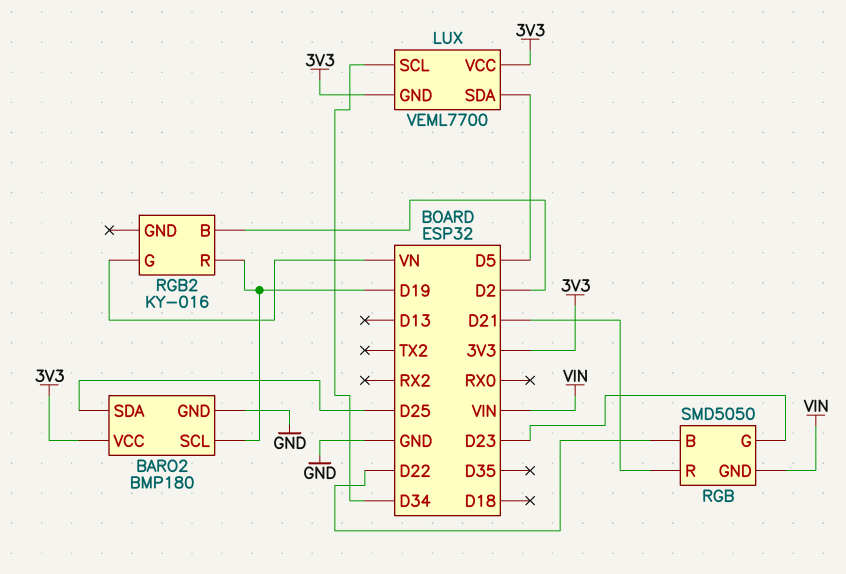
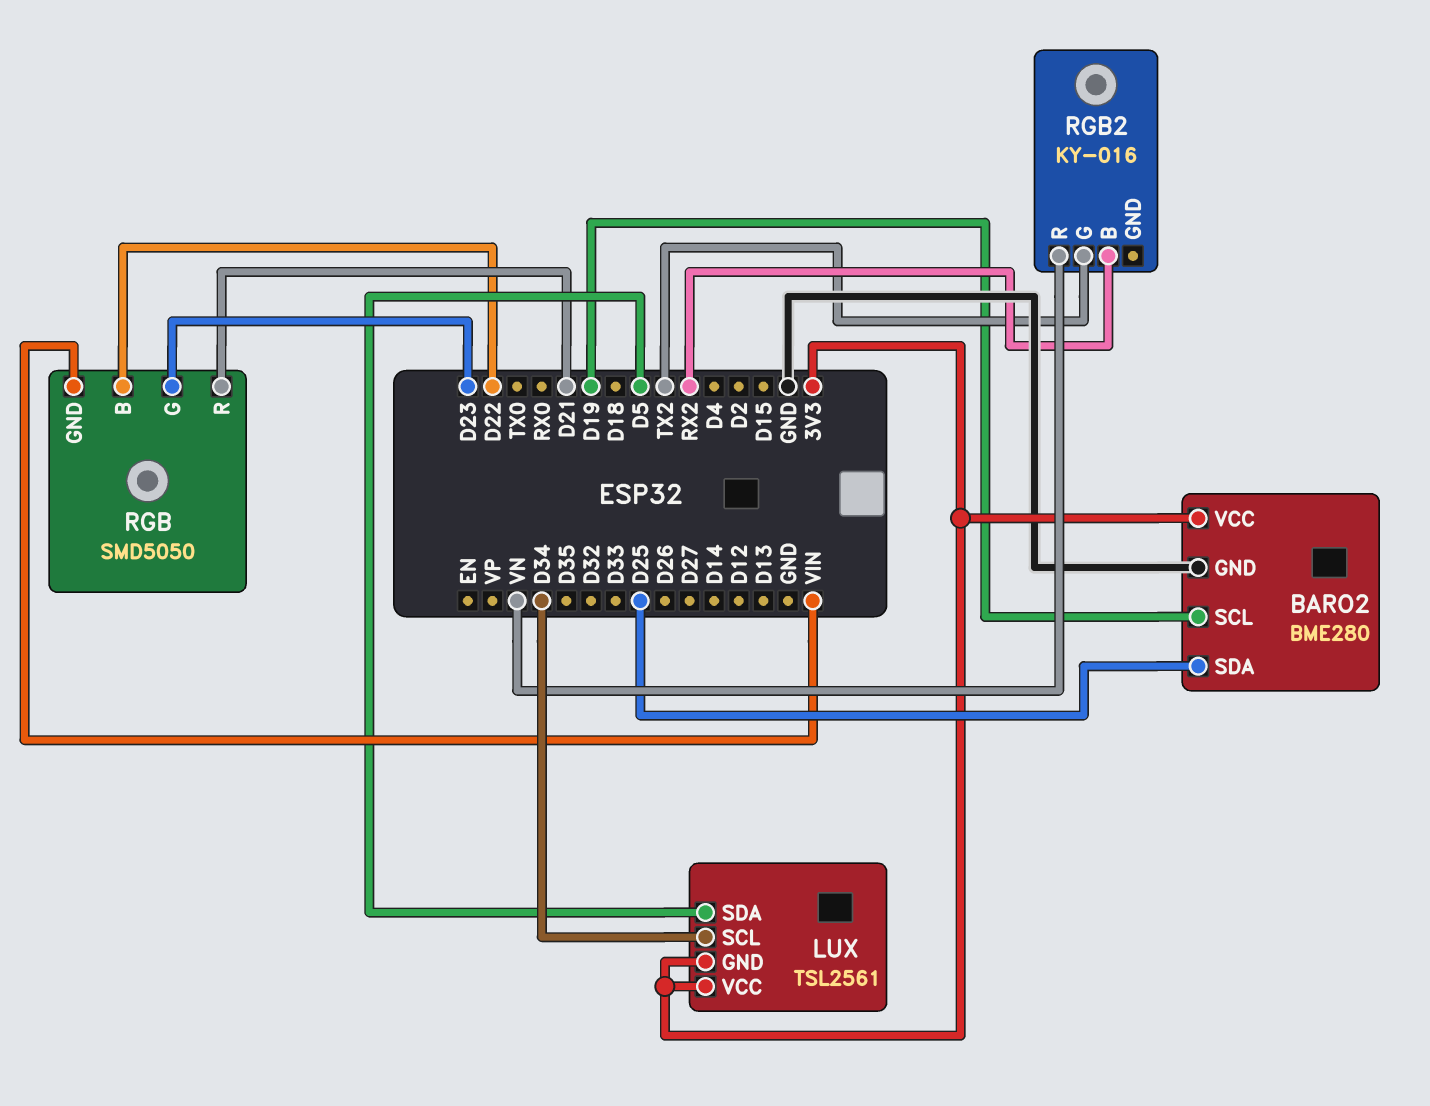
BARO2: BMP180 -> BME280
LUX: VEML7700 -> TSL2561
RGB2 pin B: D2 -> RX2
RGB2 pin G: VN -> TX2
RGB2 pin R: D19 -> VN

